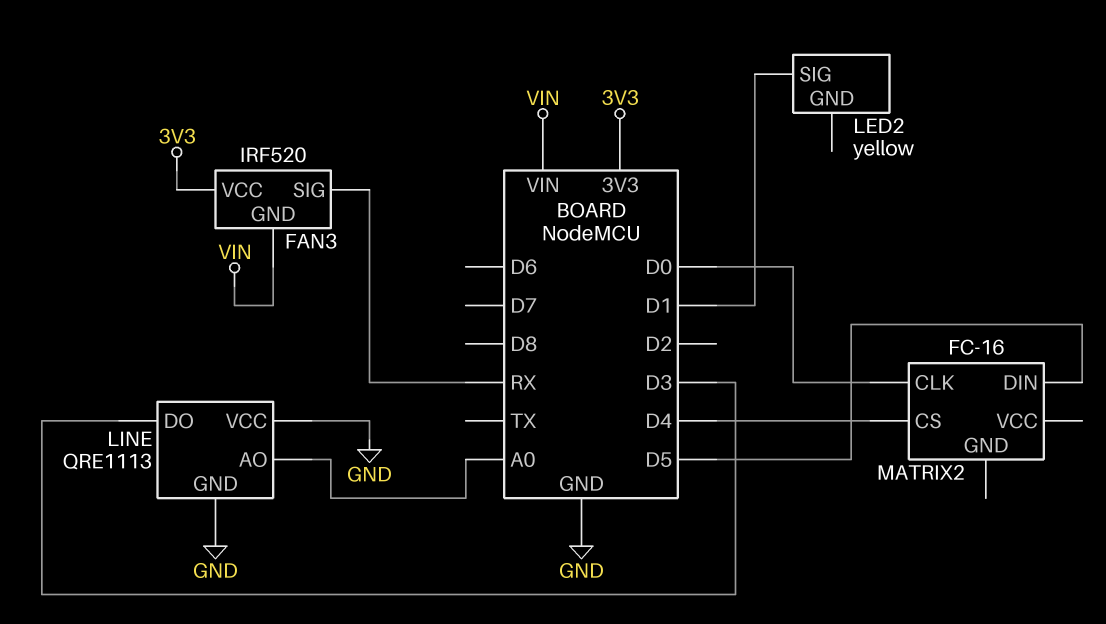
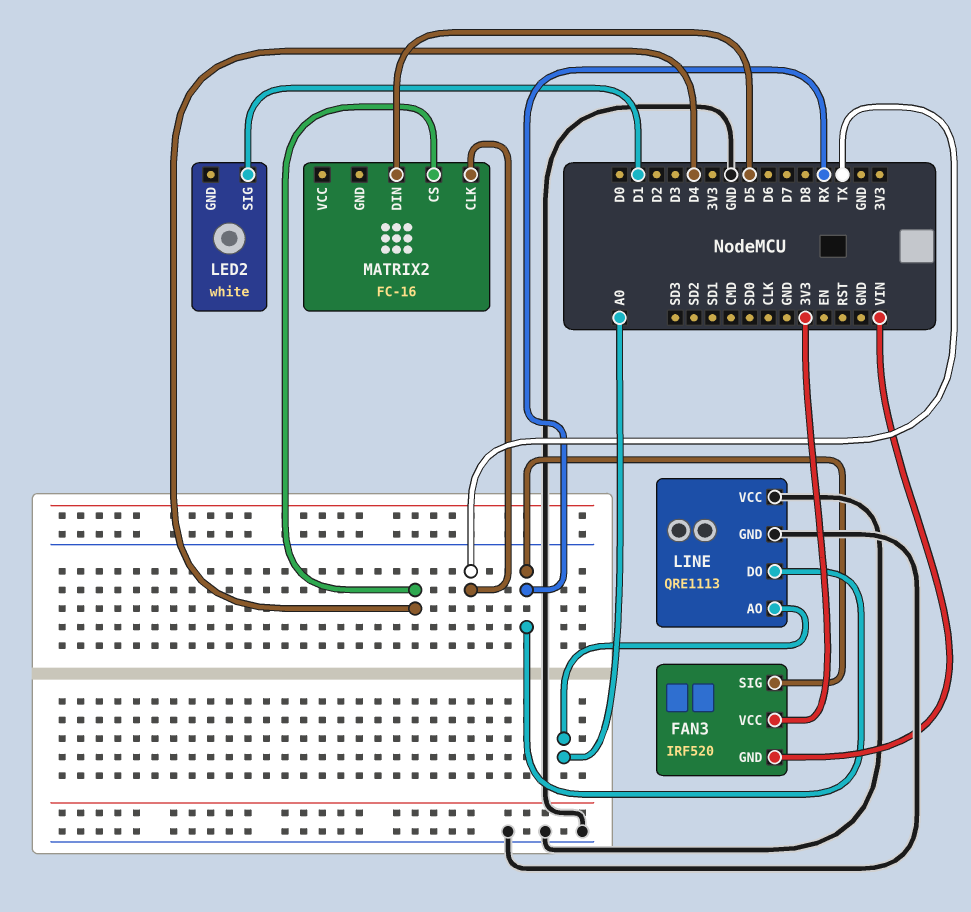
LED2: yellow -> white
LINE pin DO: D3 -> RX
MATRIX2 pin CLK: D0 -> TX

